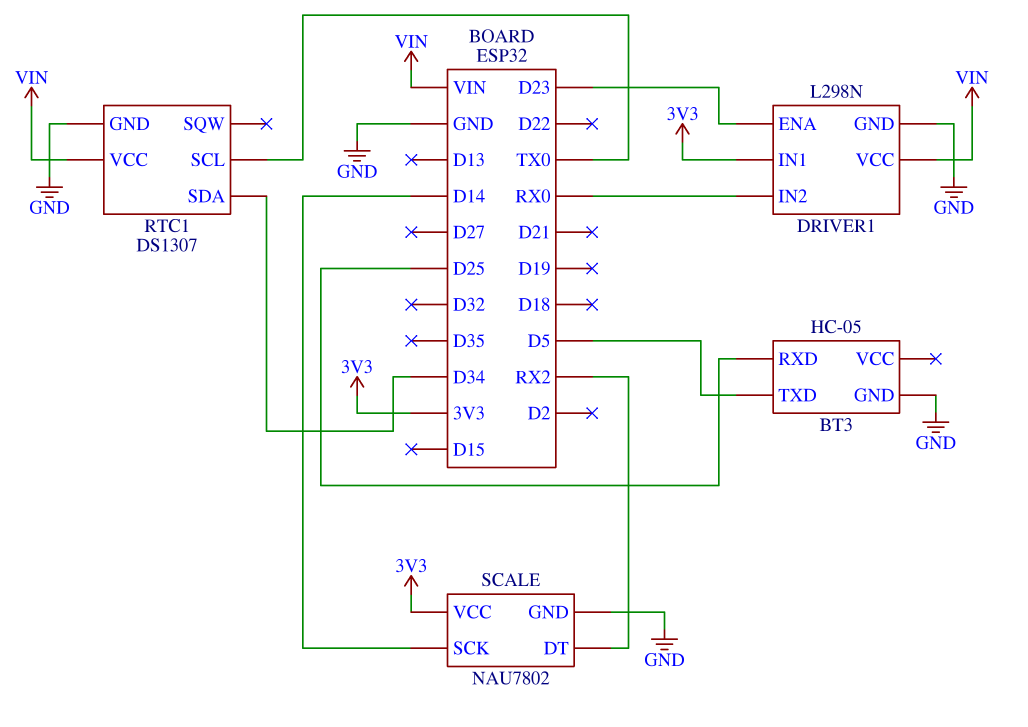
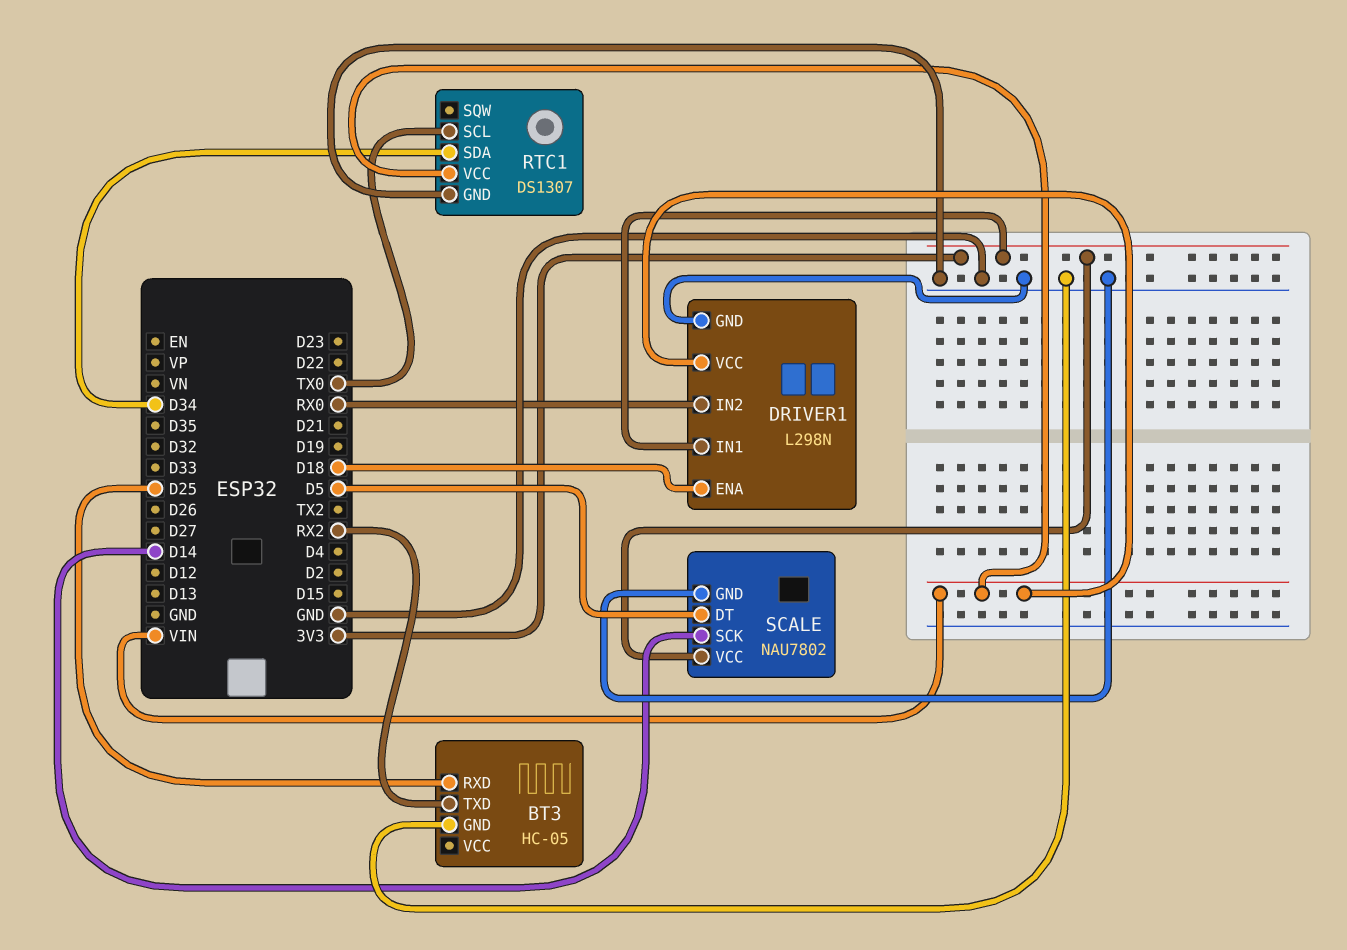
BT3 pin TXD: D5 -> RX2
DRIVER1 pin ENA: D23 -> D18
SCALE pin DT: RX2 -> D5

